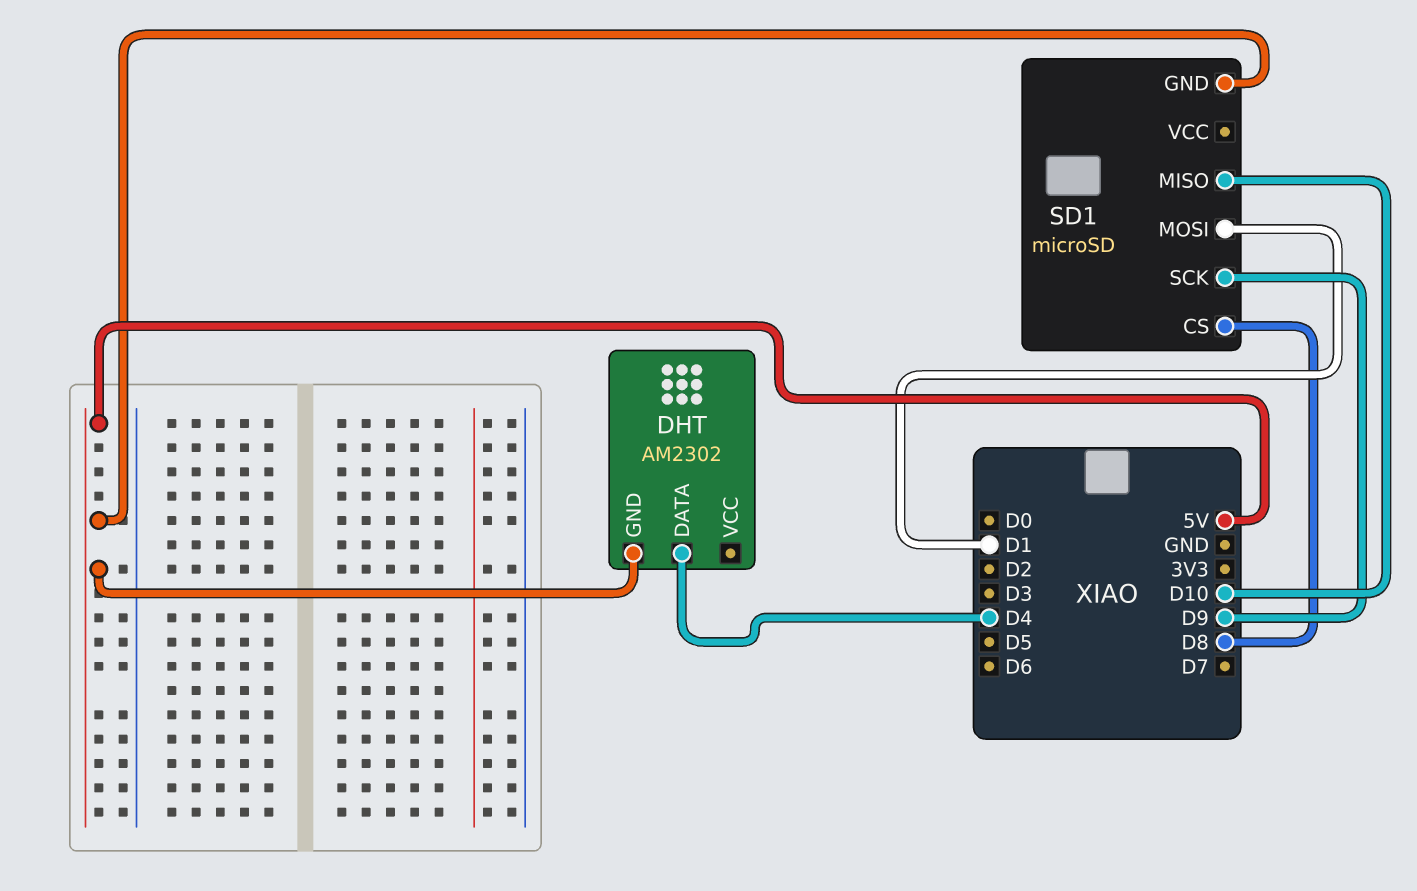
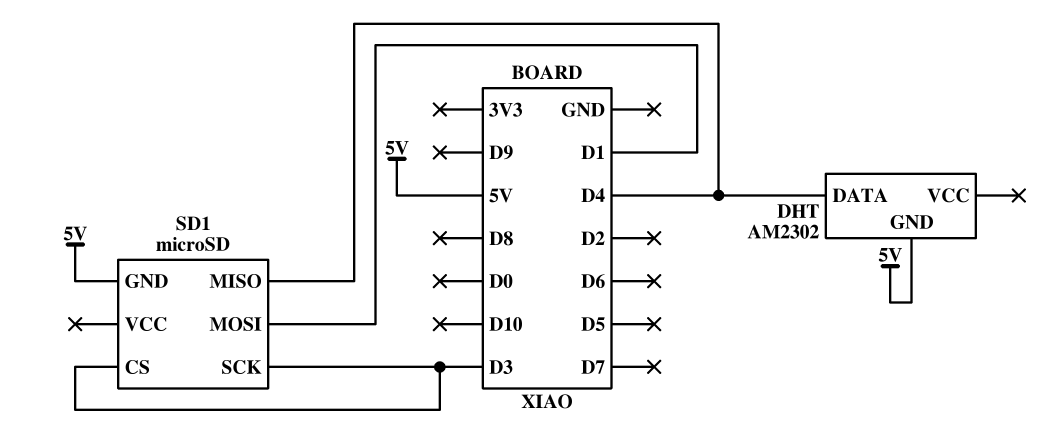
SD1 pin CS: D8 -> D3
SD1 pin MISO: D10 -> D4
SD1 pin SCK: D9 -> D3

